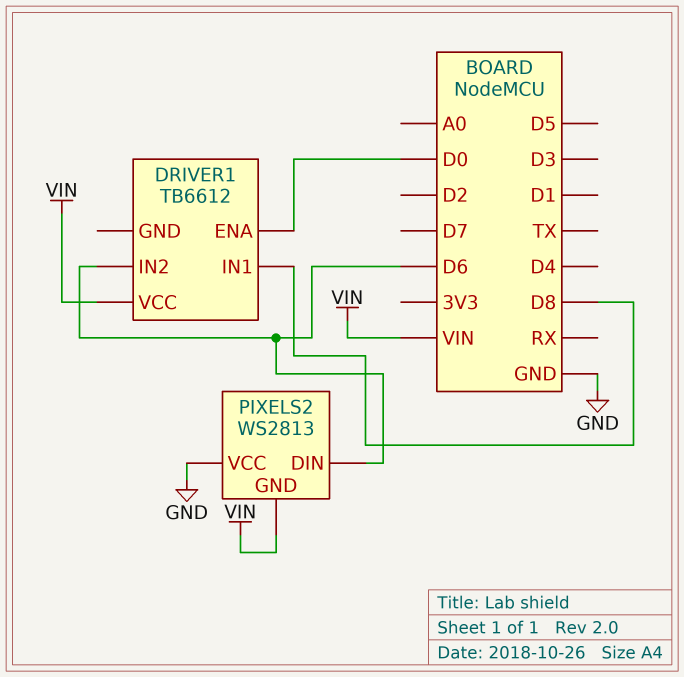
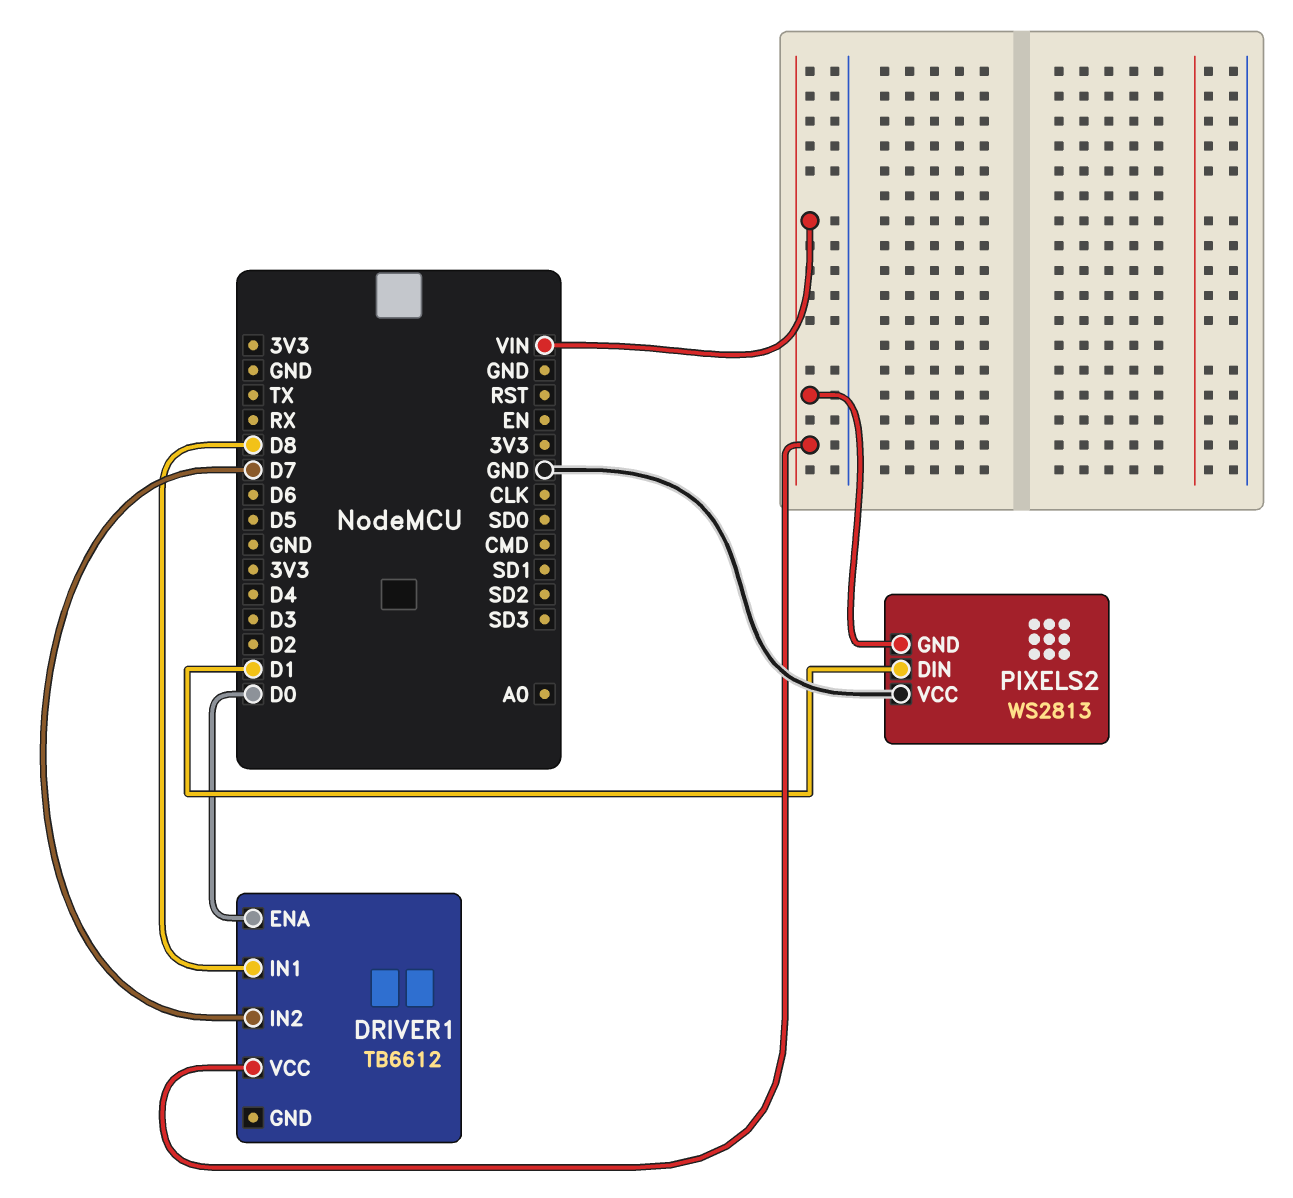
DRIVER1 pin IN2: D6 -> D7
PIXELS2 pin DIN: D6 -> D1

